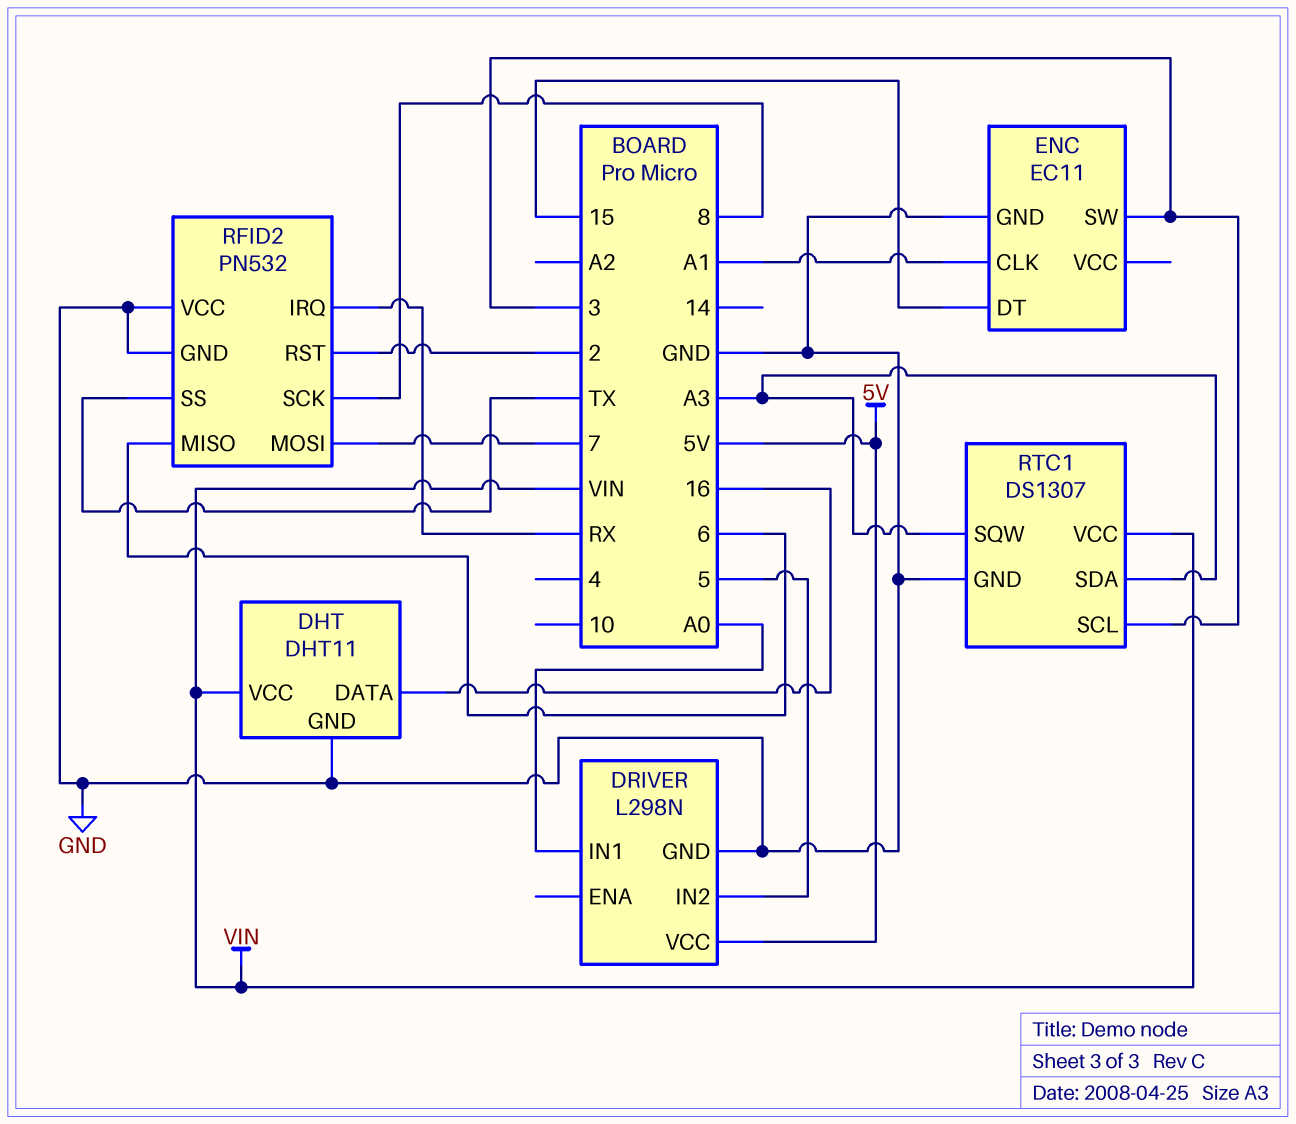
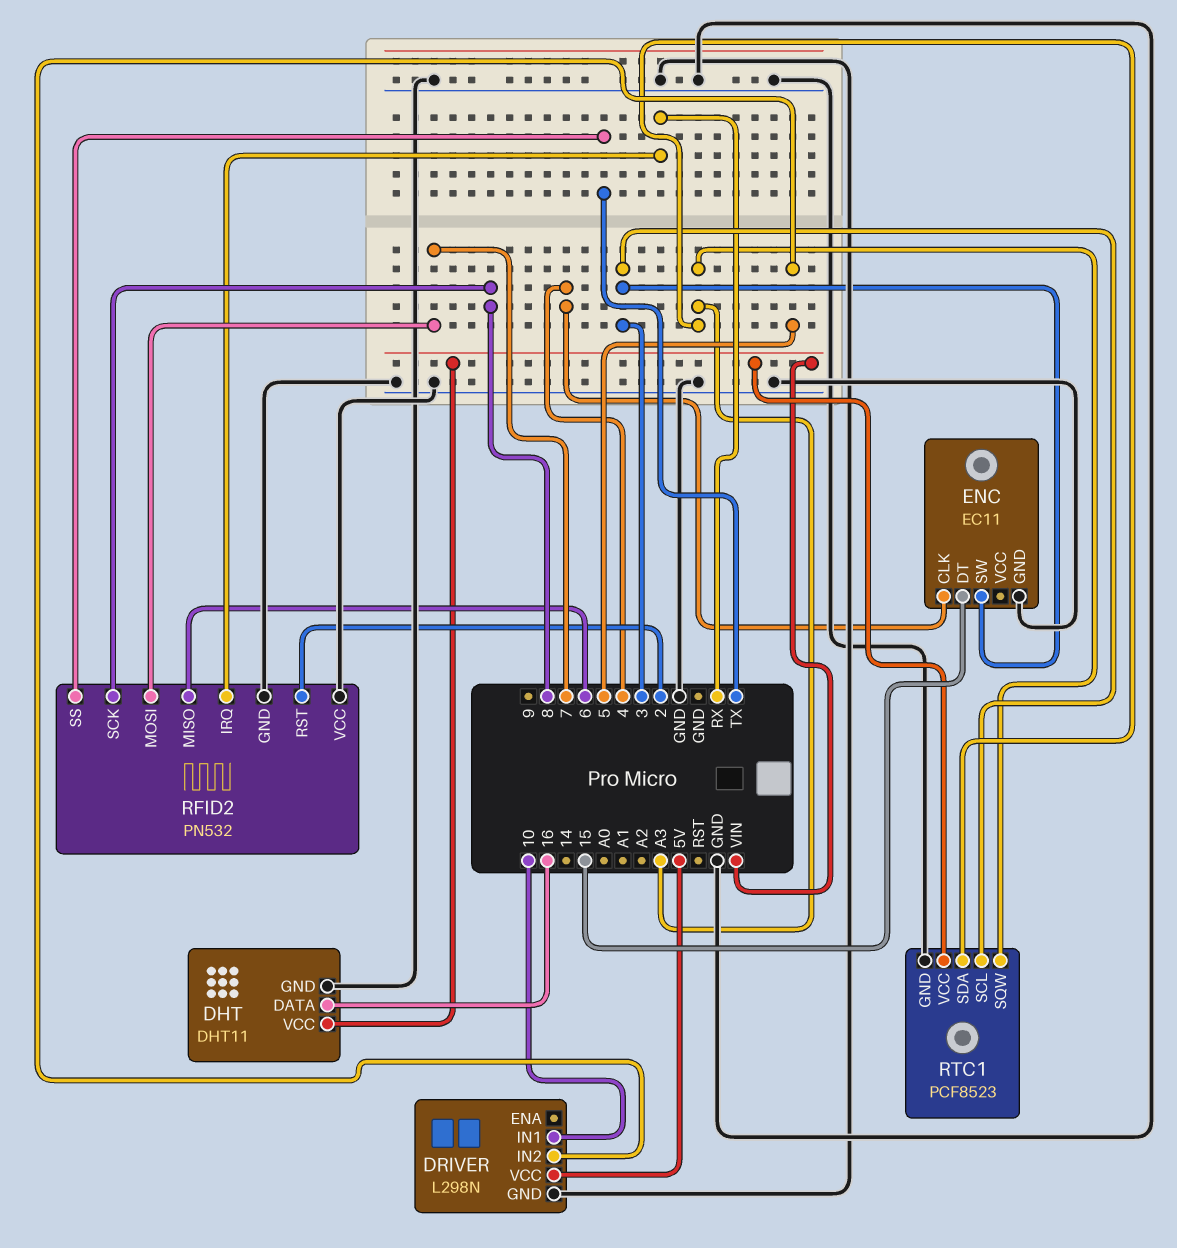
DRIVER pin IN1: A0 -> 10
ENC pin CLK: A1 -> 4
RTC1: DS1307 -> PCF8523

